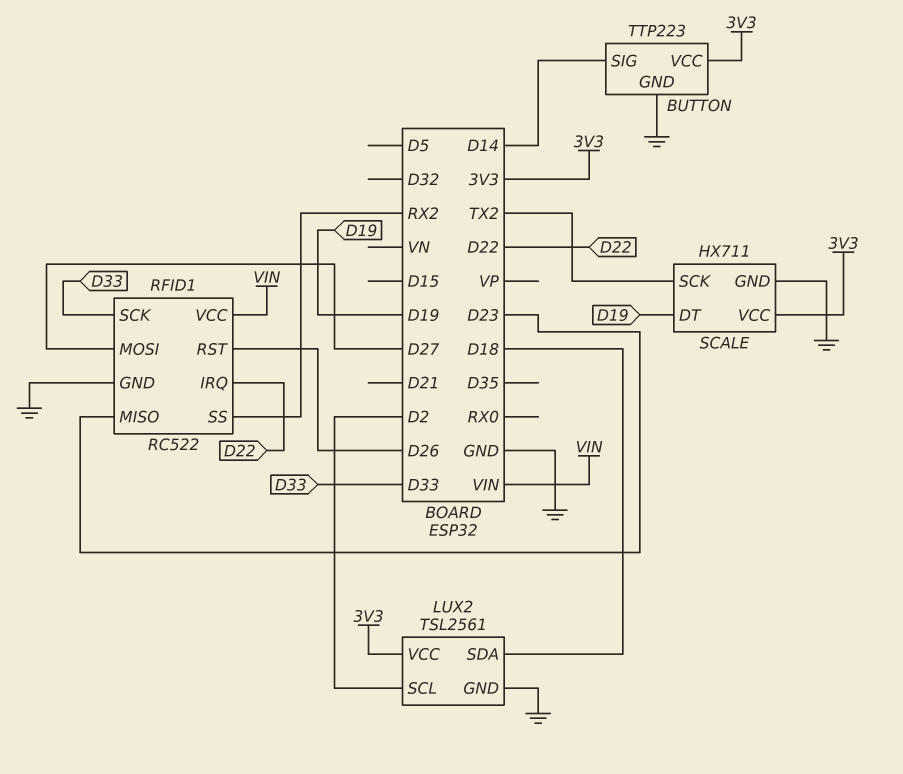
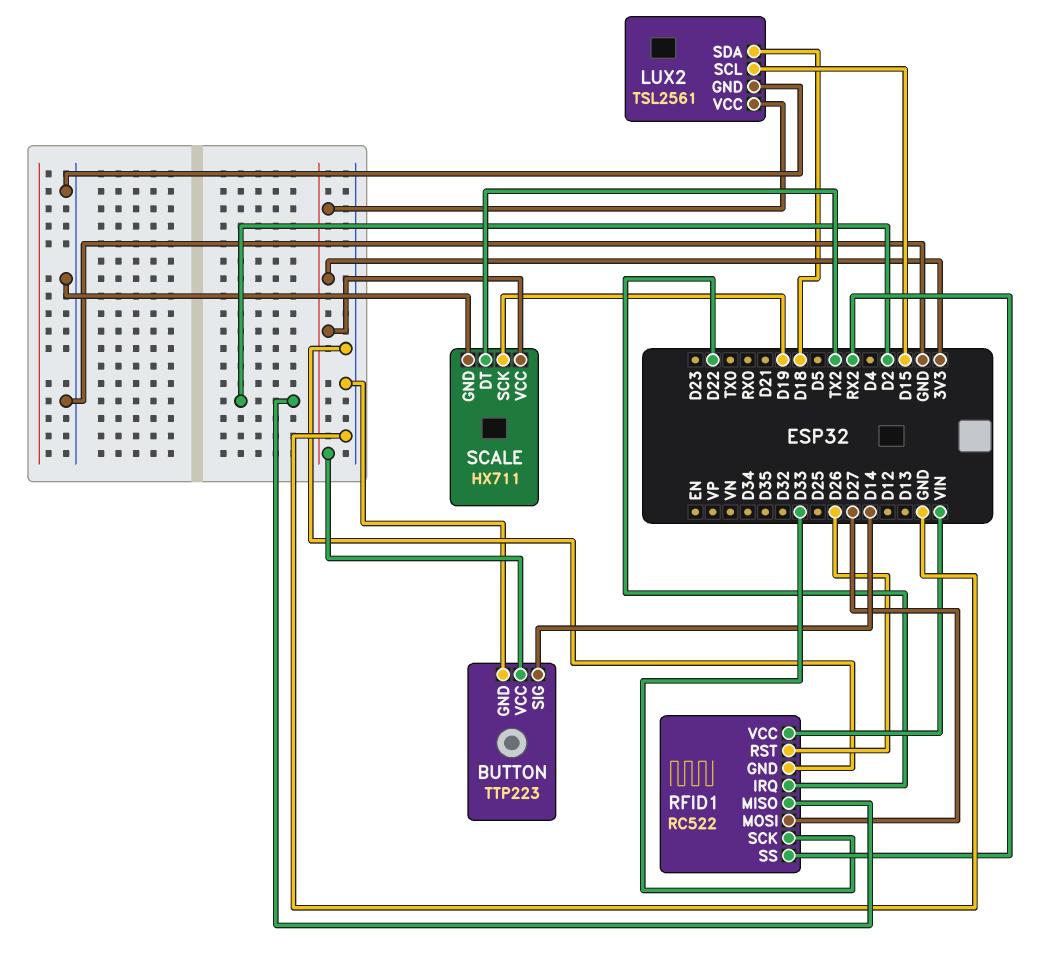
LUX2 pin SCL: D2 -> D15
RFID1 pin MISO: D23 -> D2
SCALE pin DT: D19 -> TX2
SCALE pin SCK: TX2 -> D19

